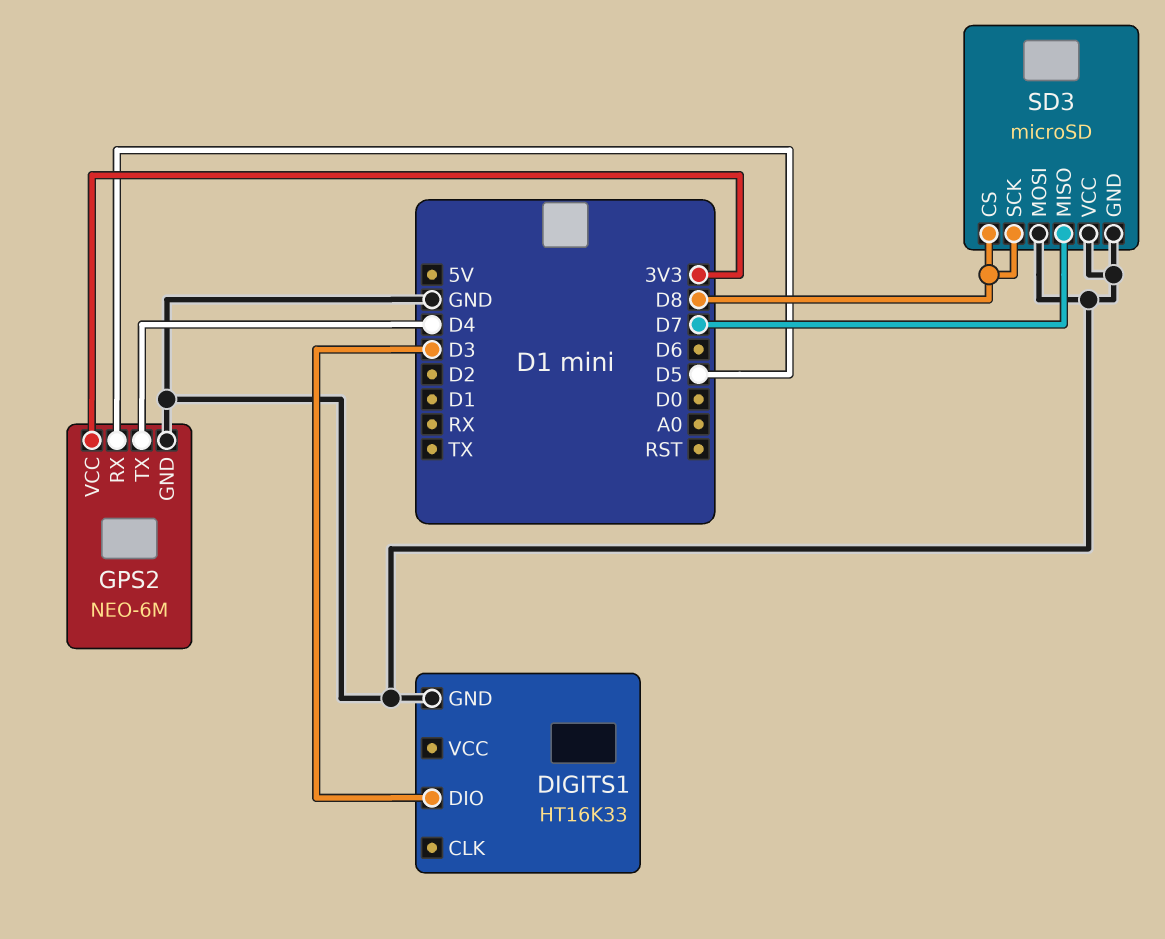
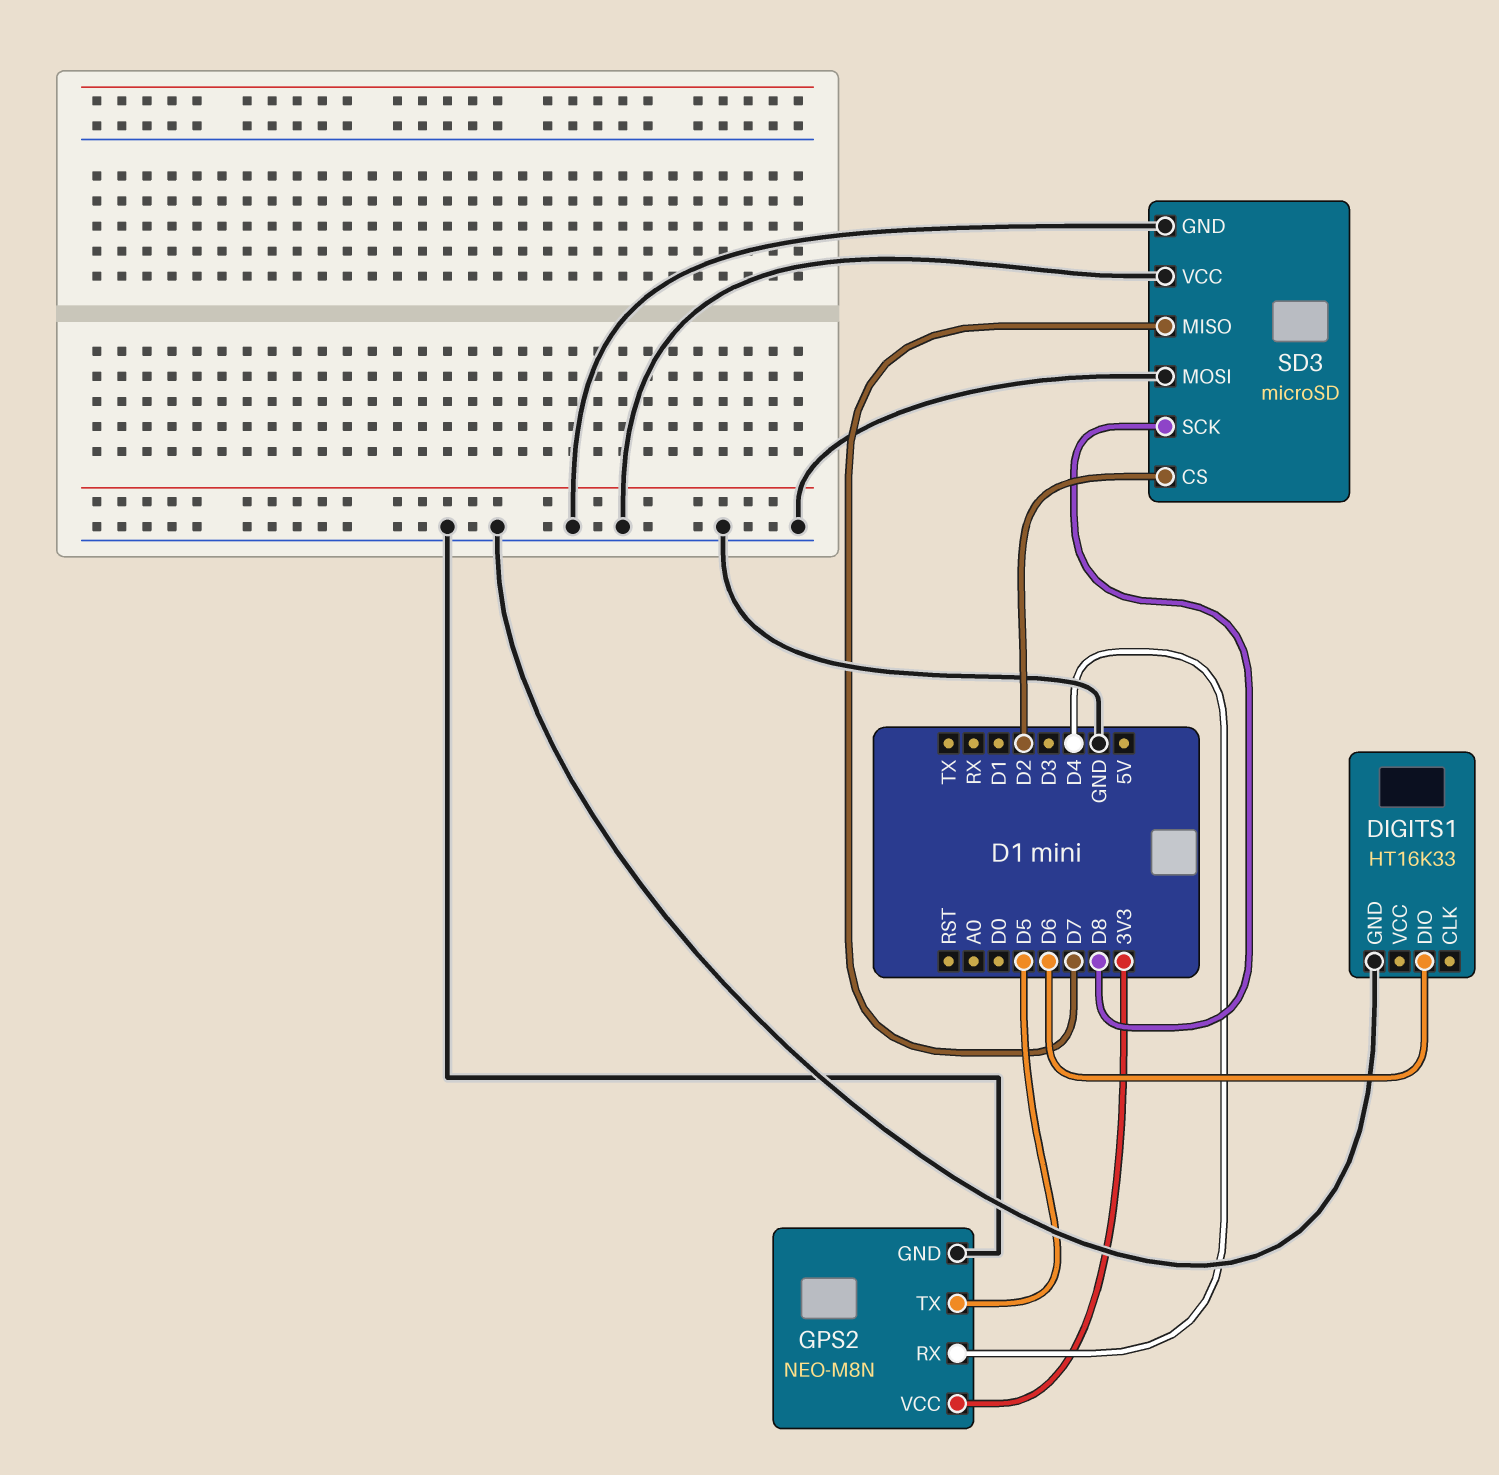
DIGITS1 pin DIO: D3 -> D6
GPS2: NEO-6M -> NEO-M8N
GPS2 pin RX: D5 -> D4
GPS2 pin TX: D4 -> D5
SD3 pin CS: D8 -> D2

